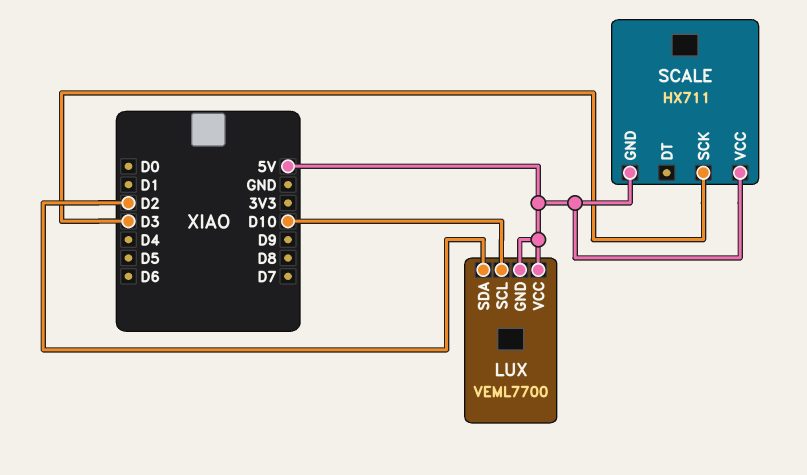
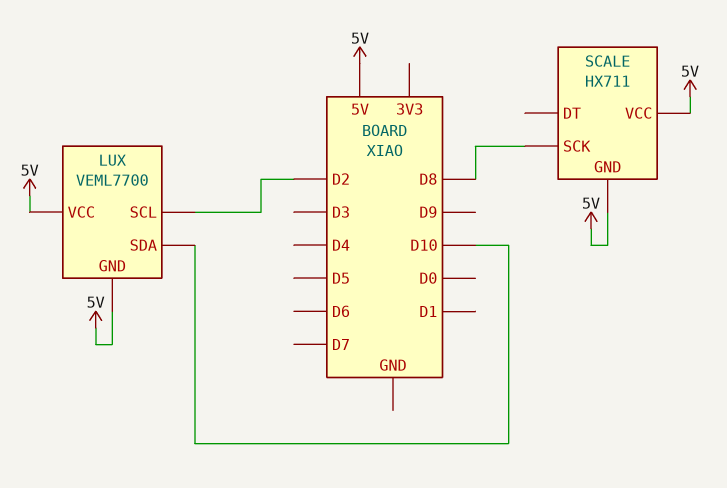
LUX pin SCL: D10 -> D2
LUX pin SDA: D2 -> D10
SCALE pin SCK: D3 -> D8

